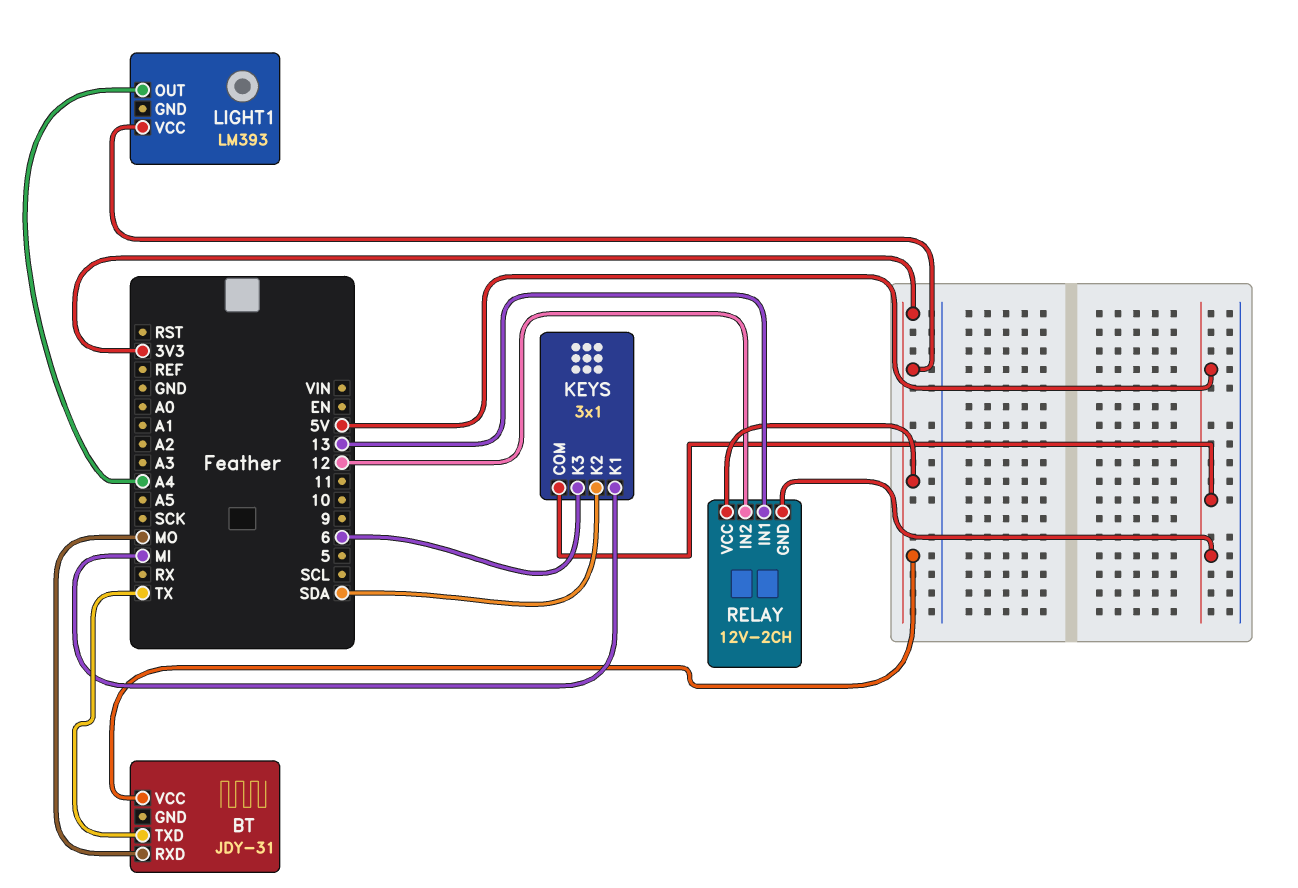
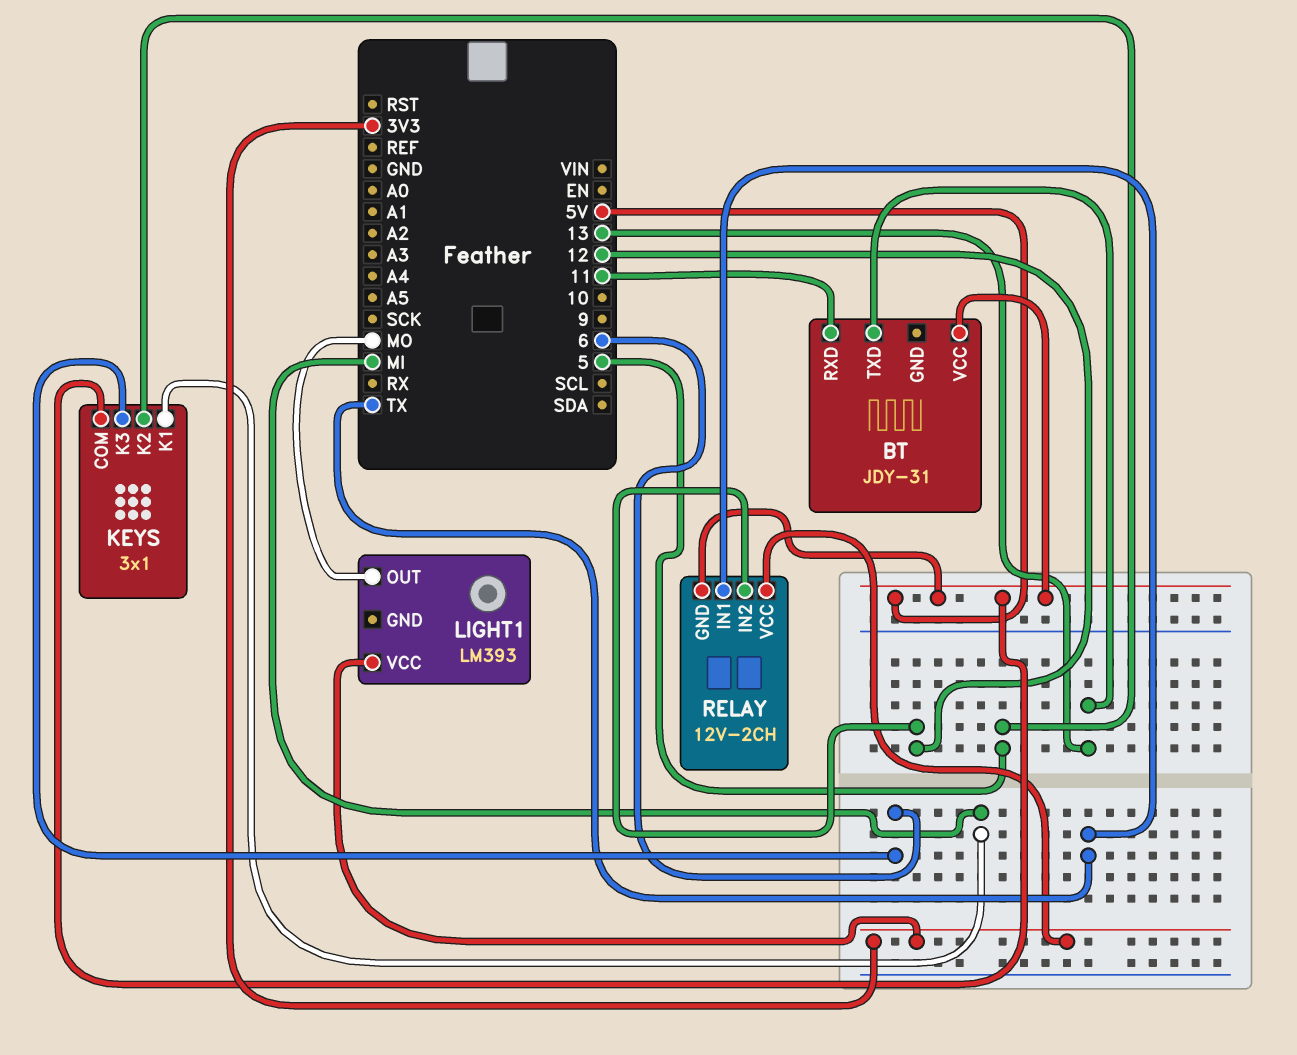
BT pin RXD: MO -> 11
BT pin TXD: TX -> 13
BT pin VCC: 3V3 -> 5V
KEYS pin K2: SDA -> 5
LIGHT1 pin OUT: A4 -> MO
RELAY pin IN1: 13 -> TX

